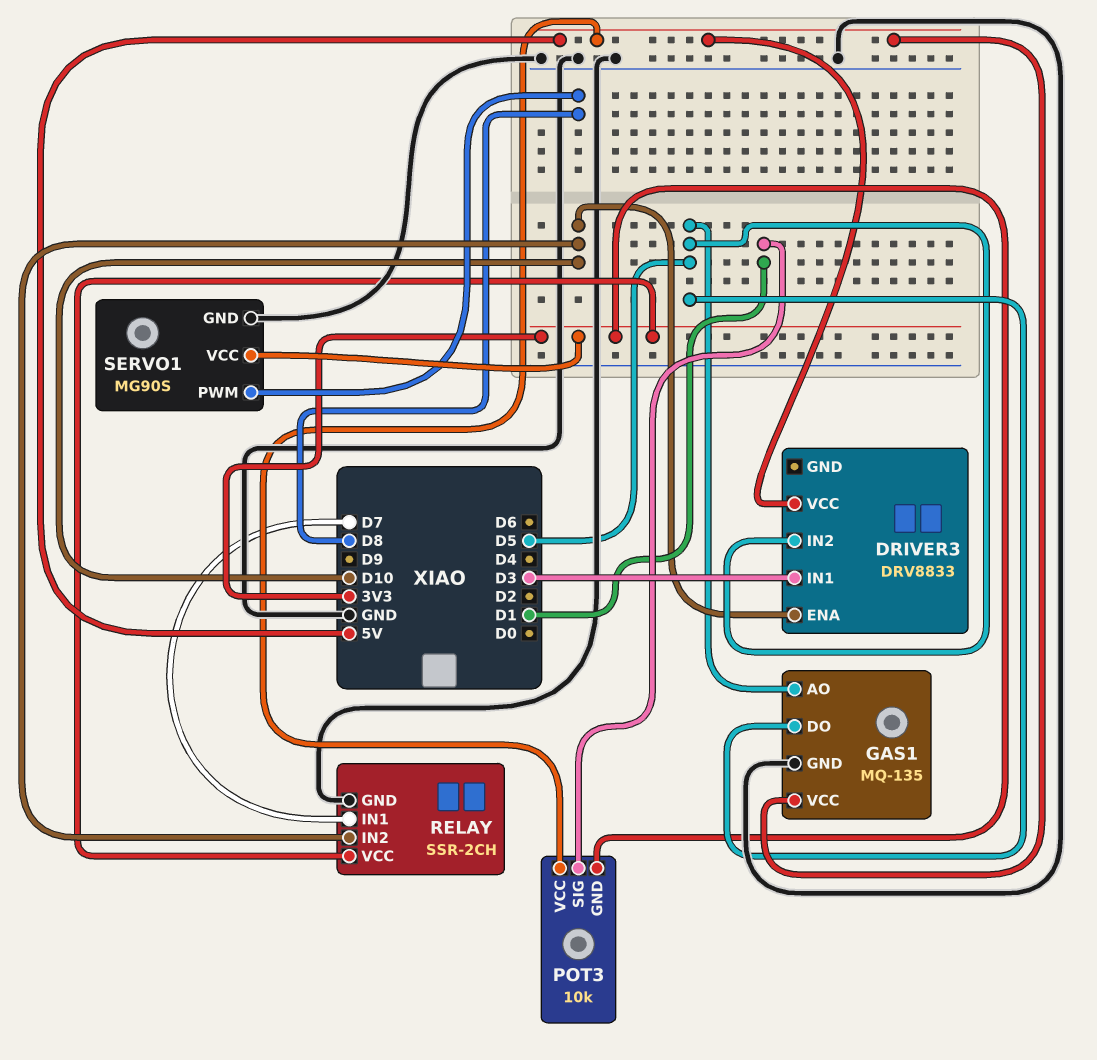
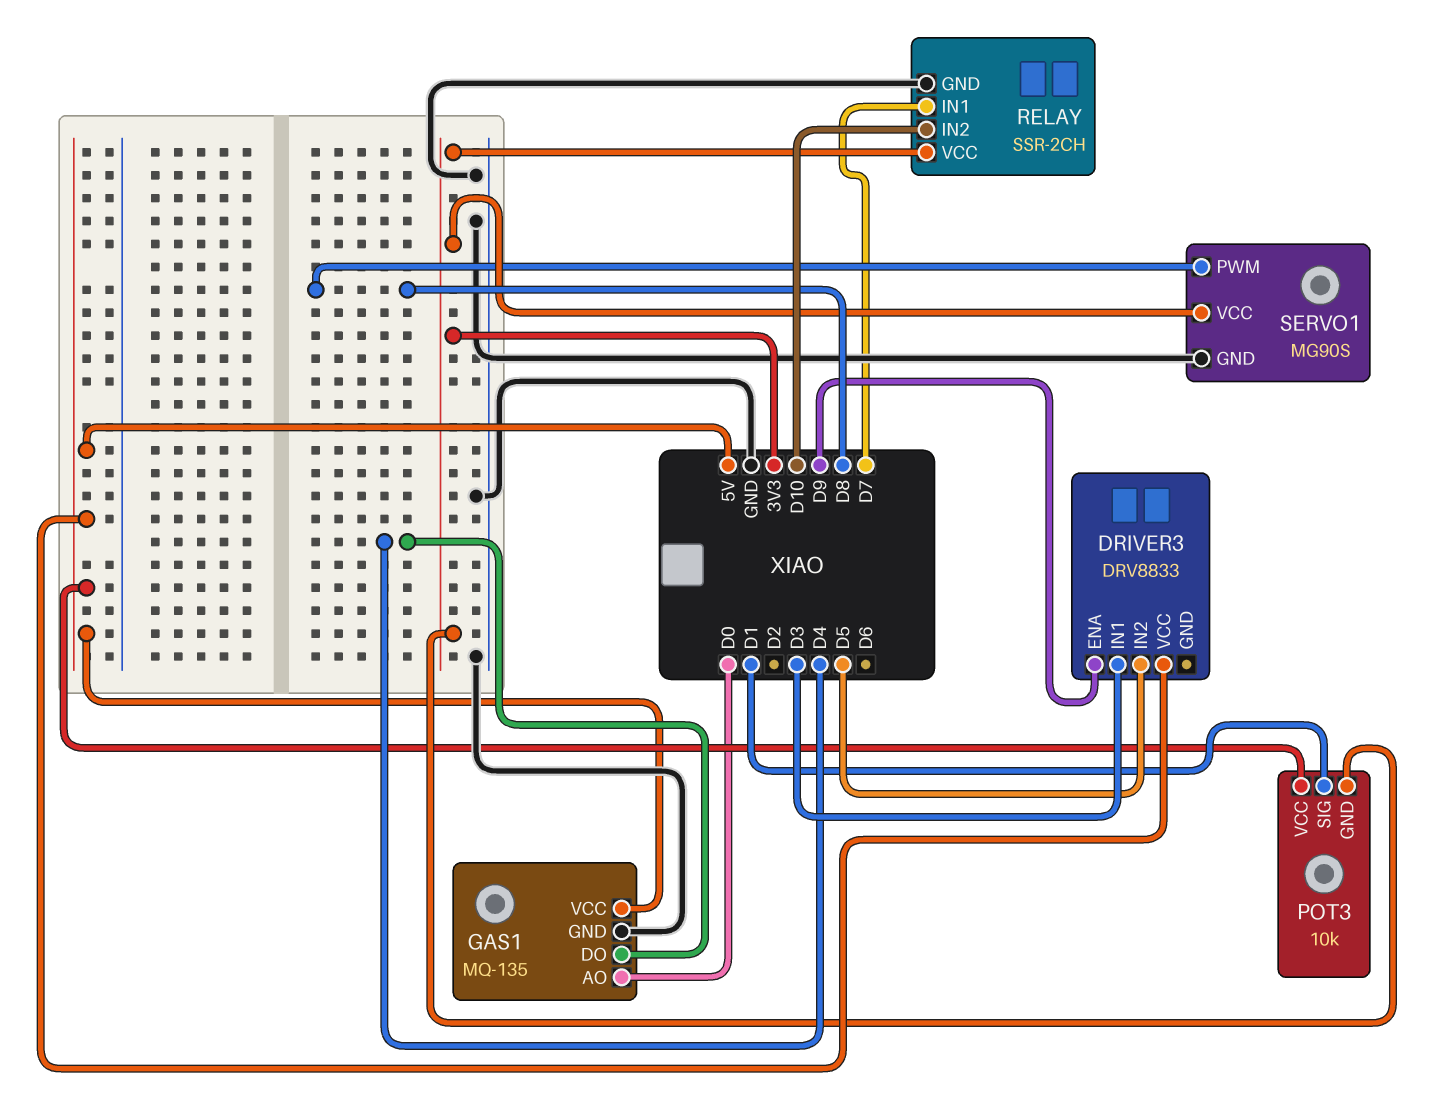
DRIVER3 pin ENA: D10 -> D9
GAS1 pin AO: D5 -> D0
GAS1 pin DO: D5 -> D4

